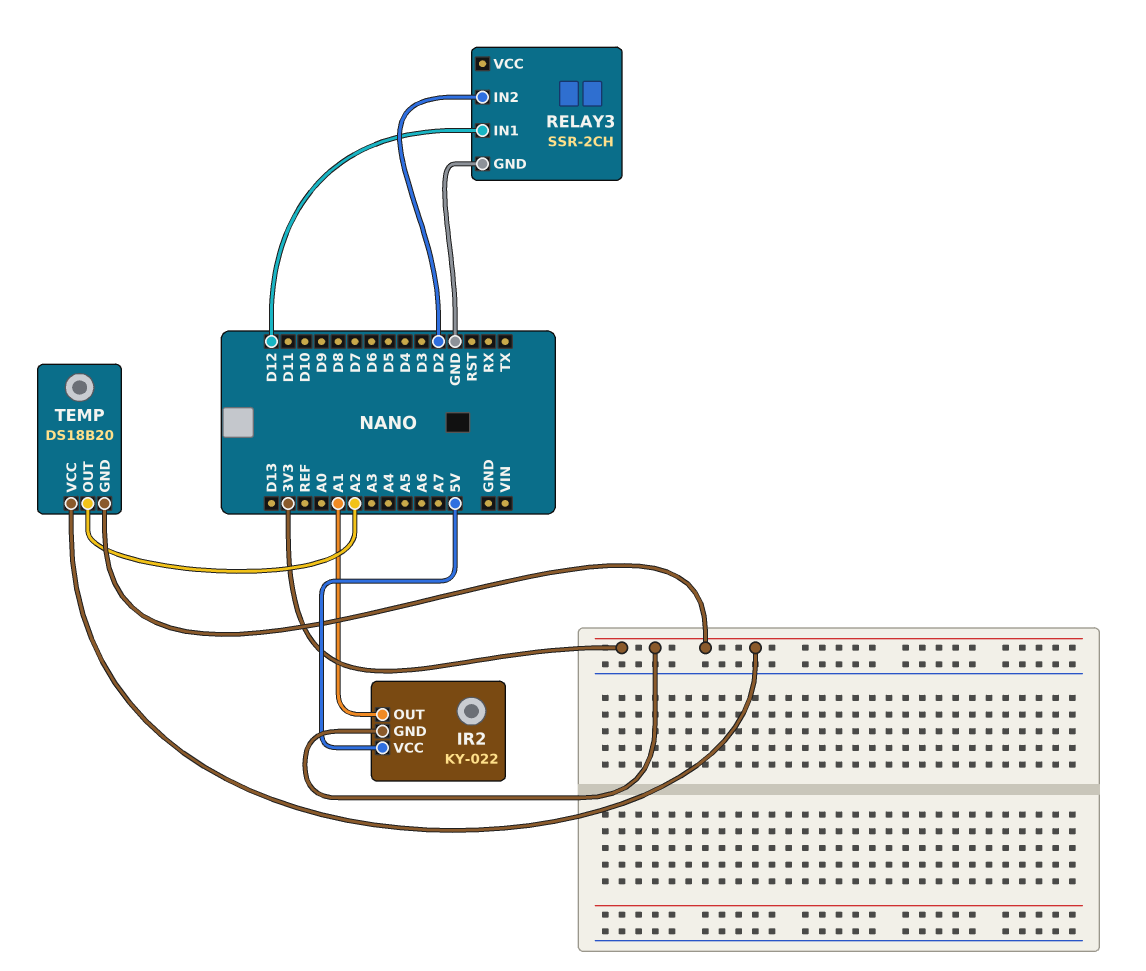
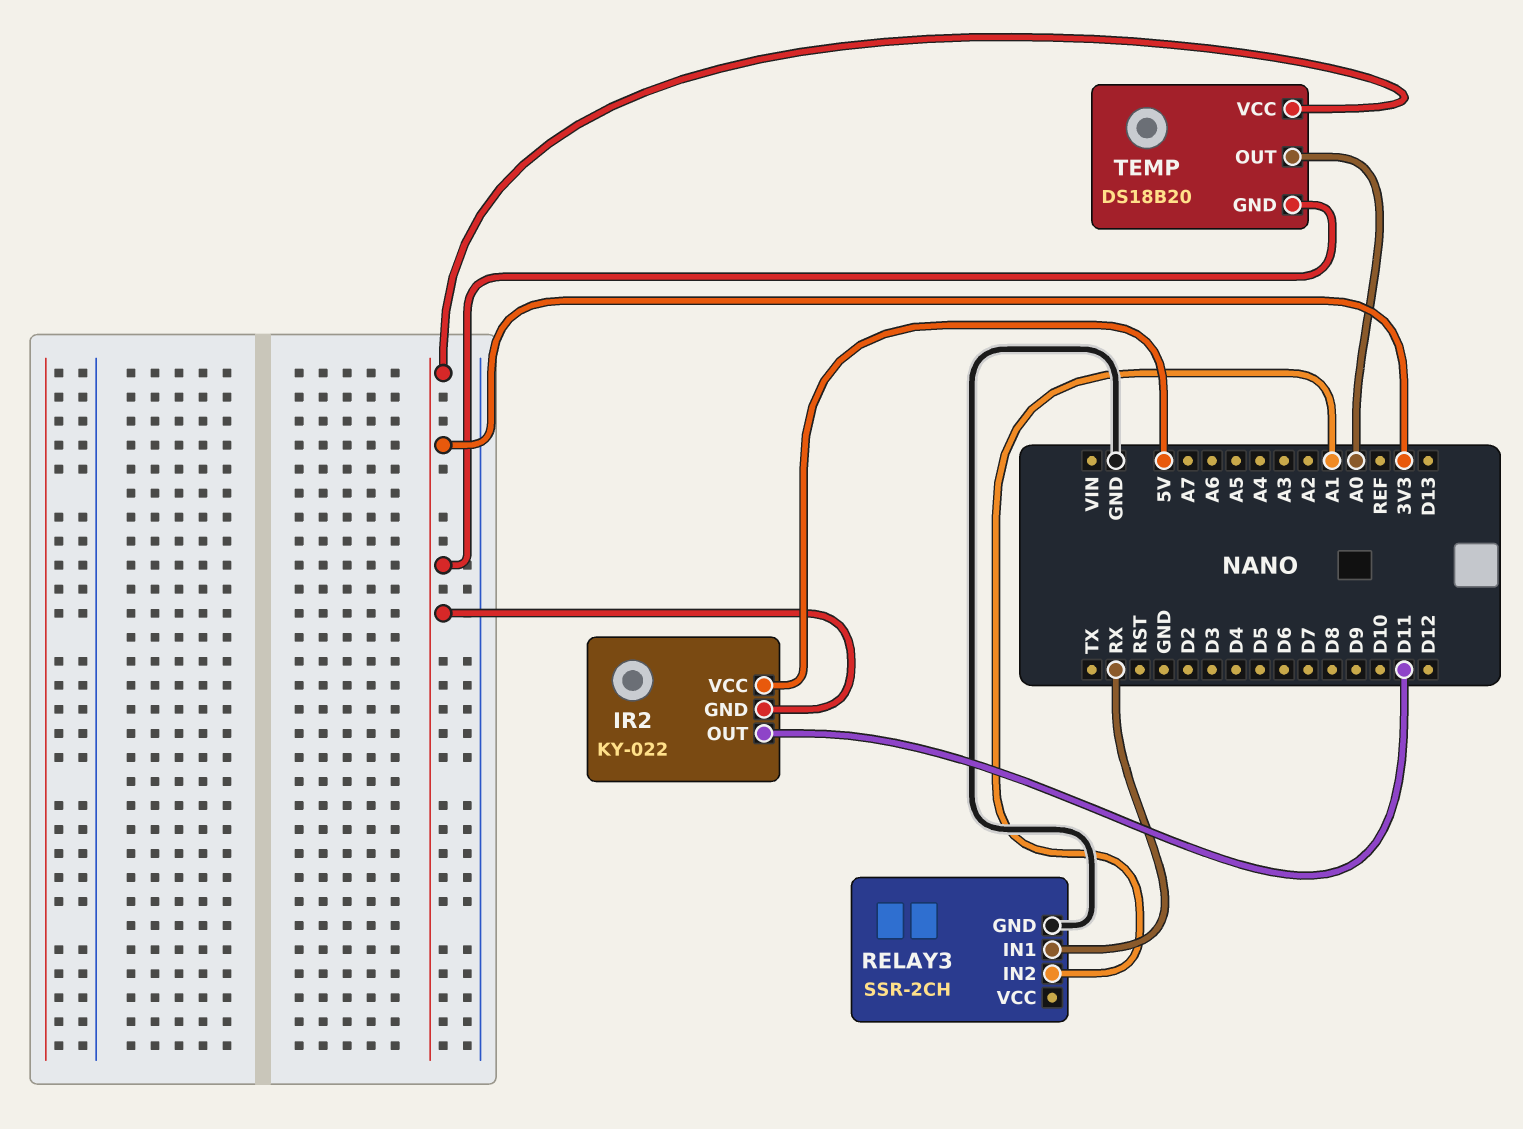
IR2 pin OUT: A1 -> D11
RELAY3 pin IN1: D12 -> RX
RELAY3 pin IN2: D2 -> A1
TEMP pin OUT: A2 -> A0

